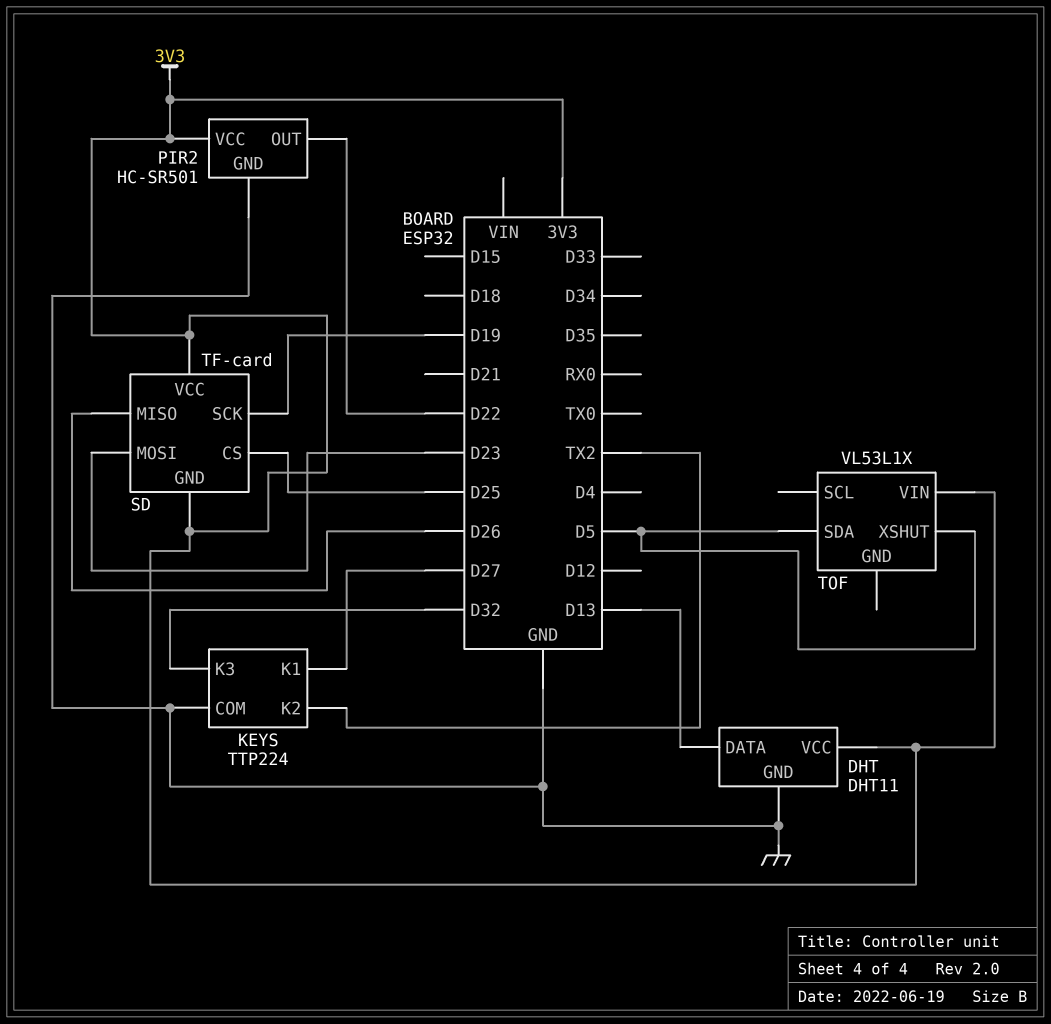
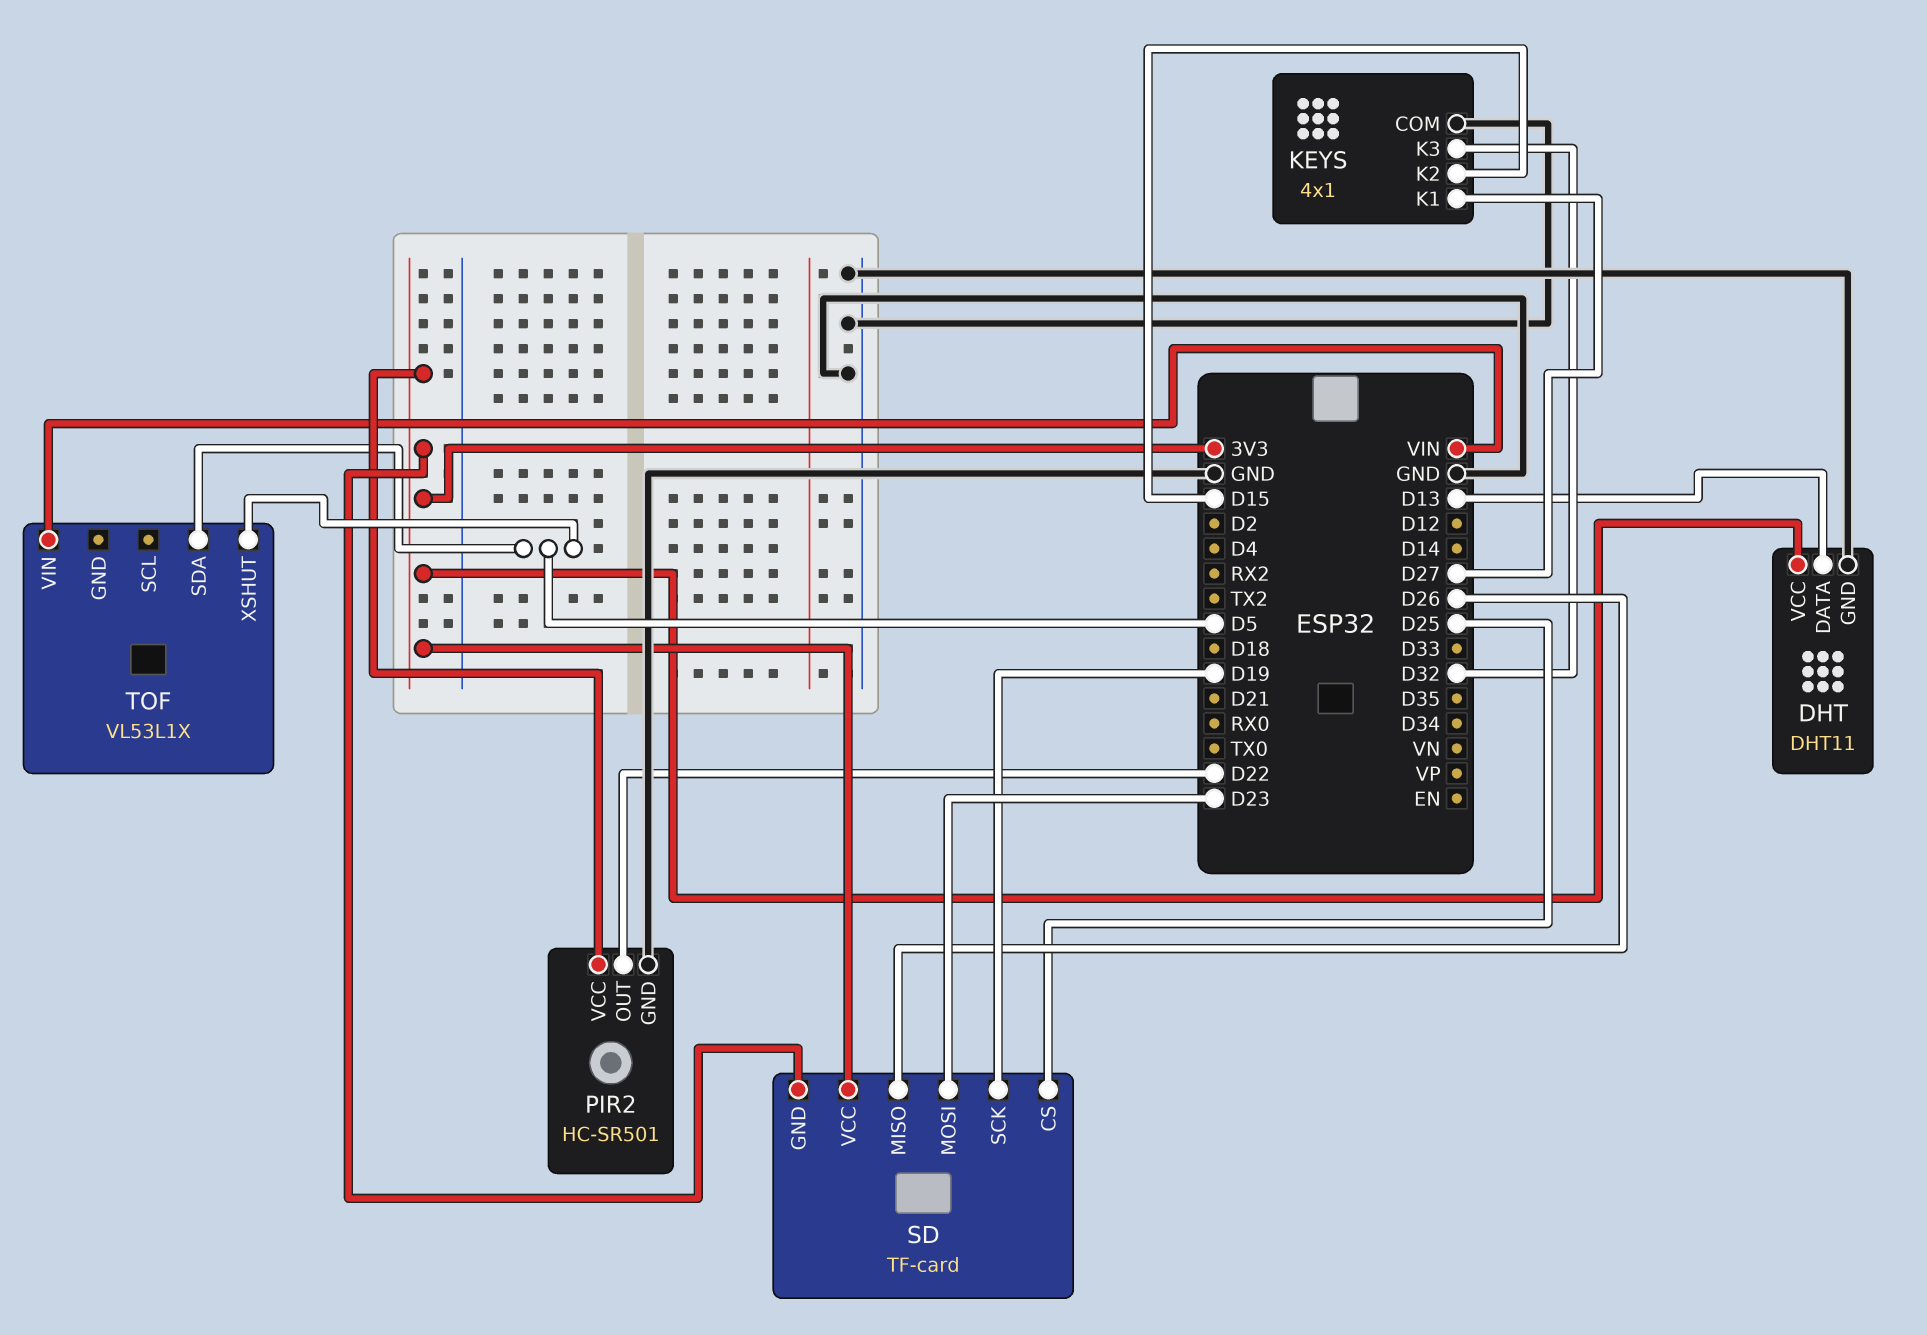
KEYS: TTP224 -> 4x1
KEYS pin K2: TX2 -> D15
TOF pin VIN: 3V3 -> VIN

